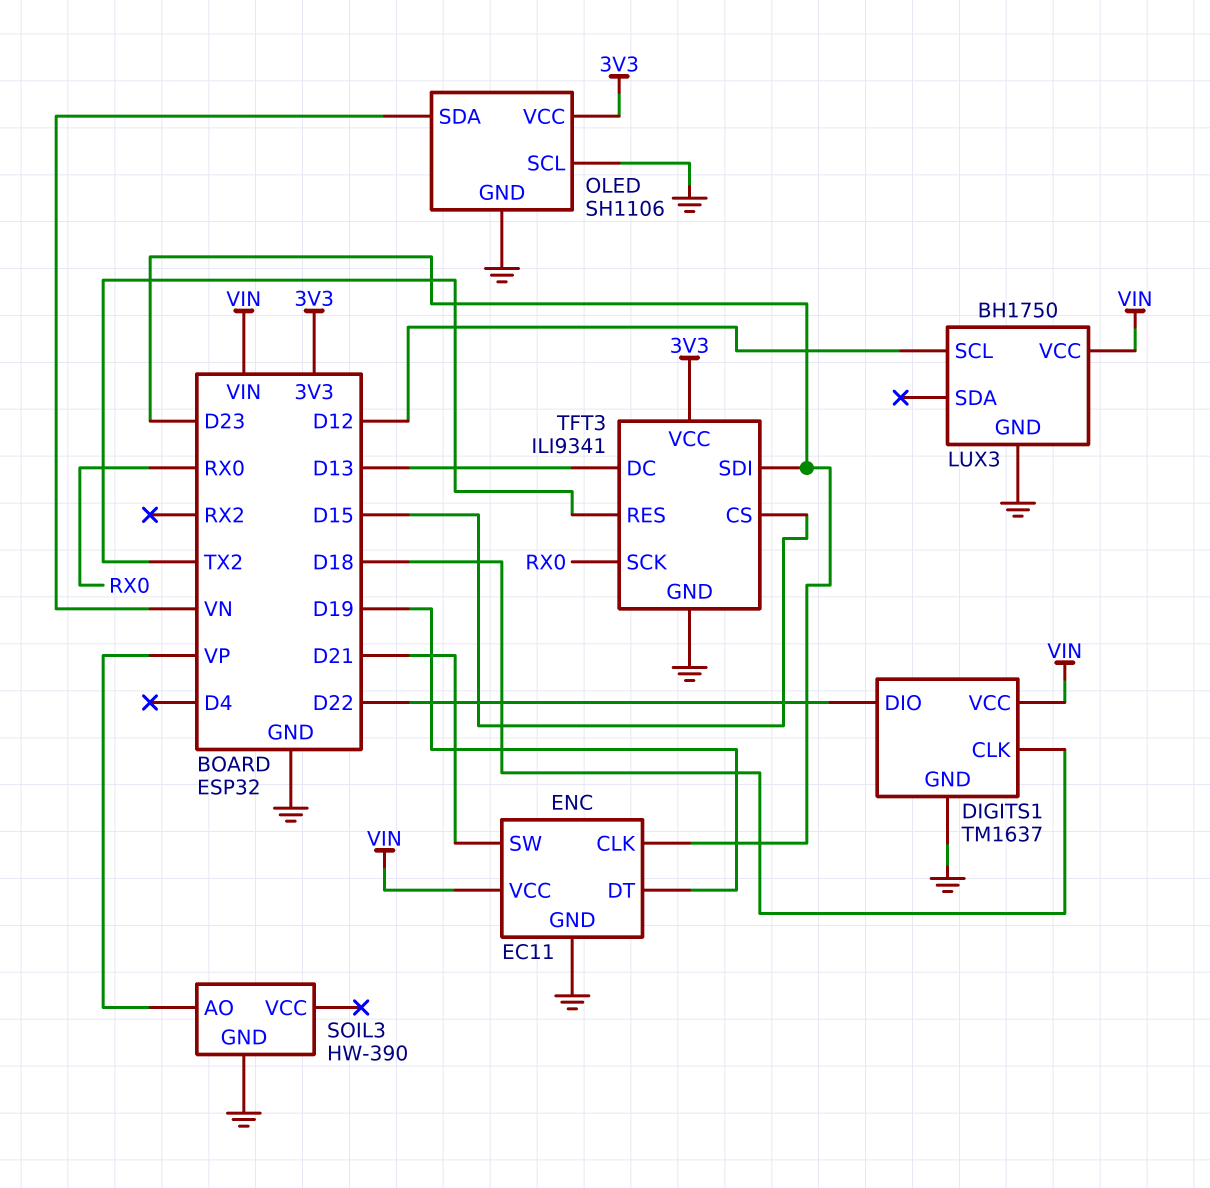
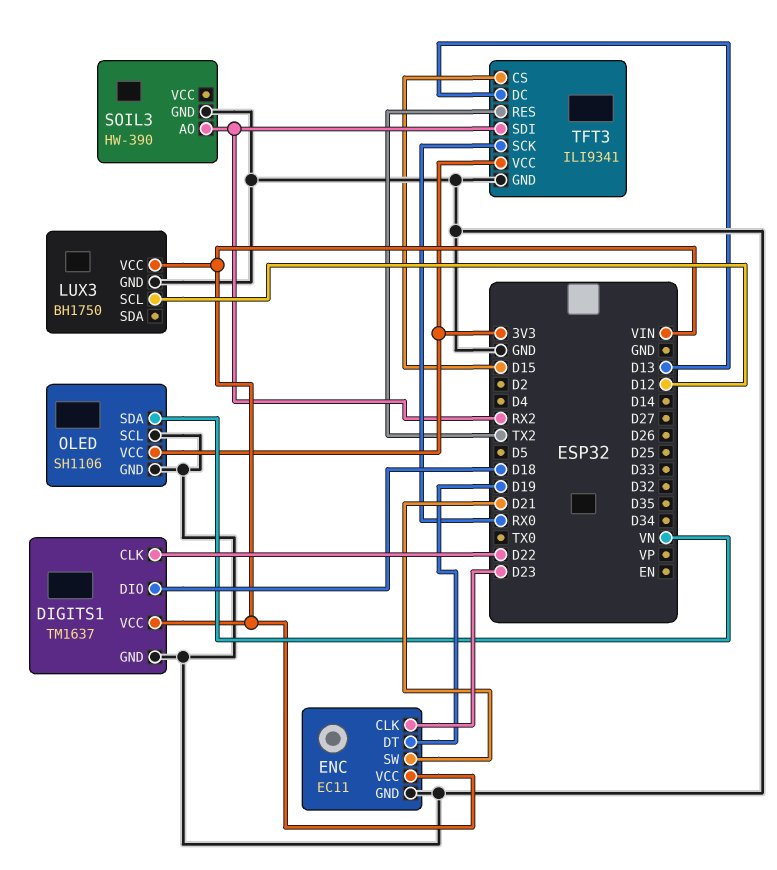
DIGITS1 pin CLK: D18 -> D22
DIGITS1 pin DIO: D22 -> D18
SOIL3 pin AO: VP -> RX2
TFT3 pin SDI: D23 -> RX2

